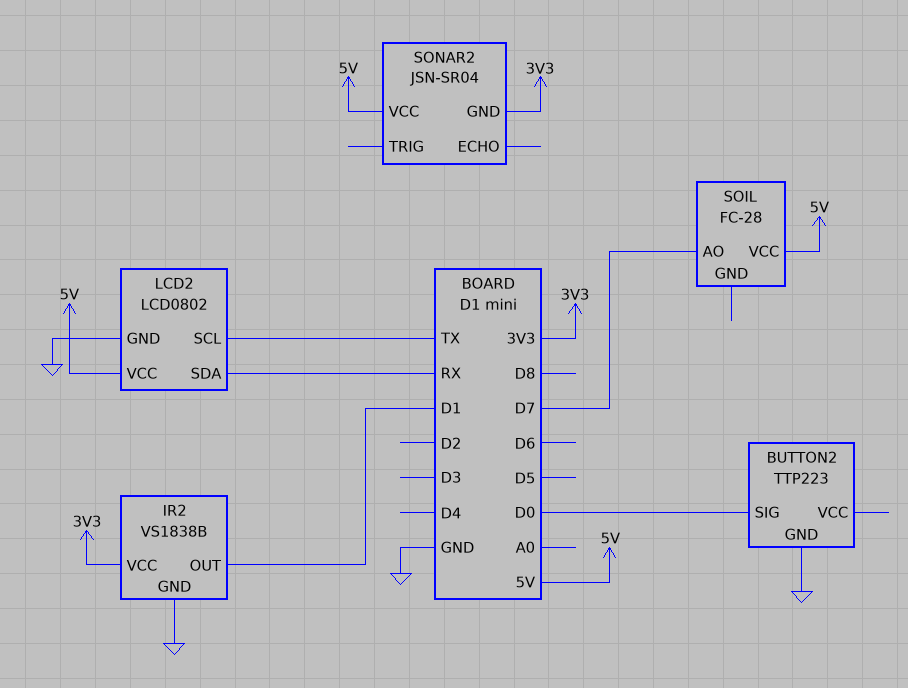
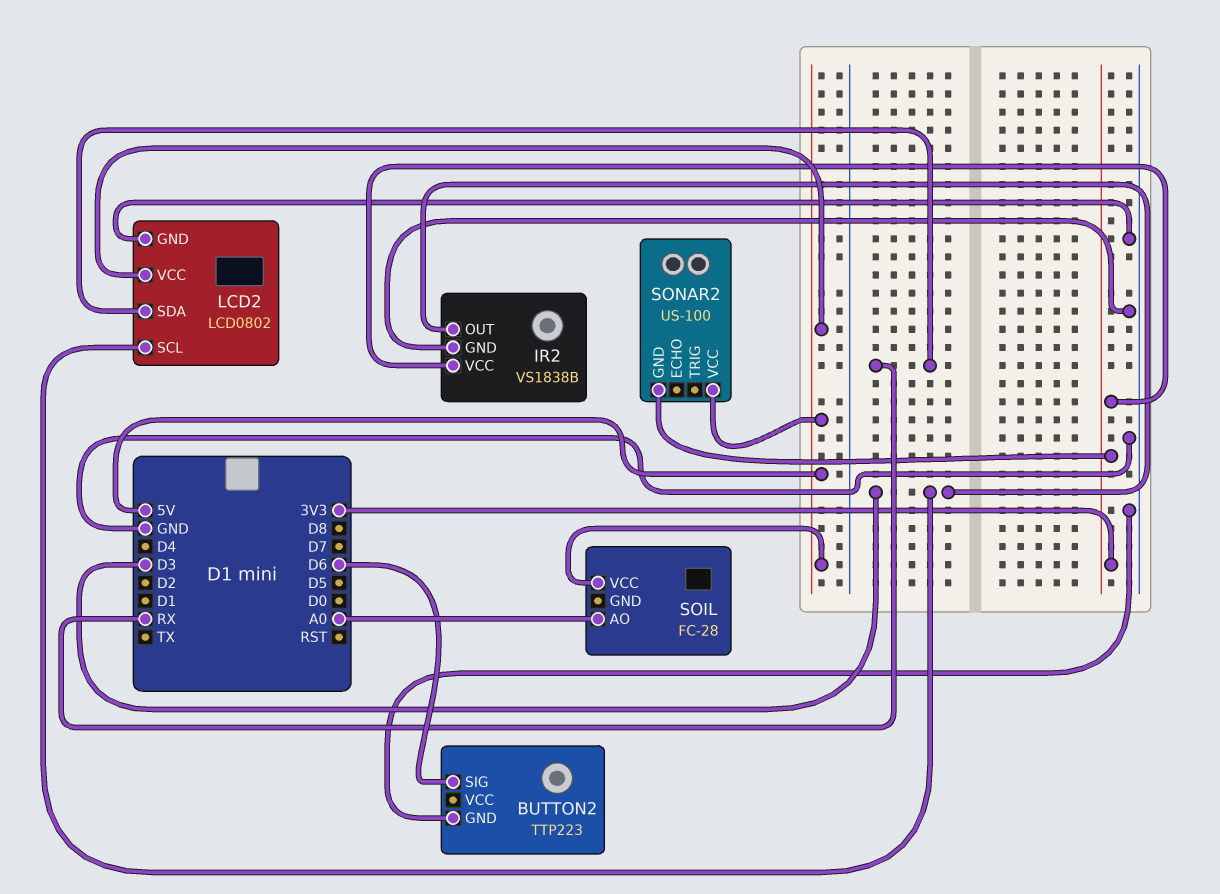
BUTTON2 pin SIG: D0 -> D6
IR2 pin OUT: D1 -> D3
LCD2 pin SCL: TX -> D3
SOIL pin AO: D7 -> A0
SONAR2: JSN-SR04 -> US-100

